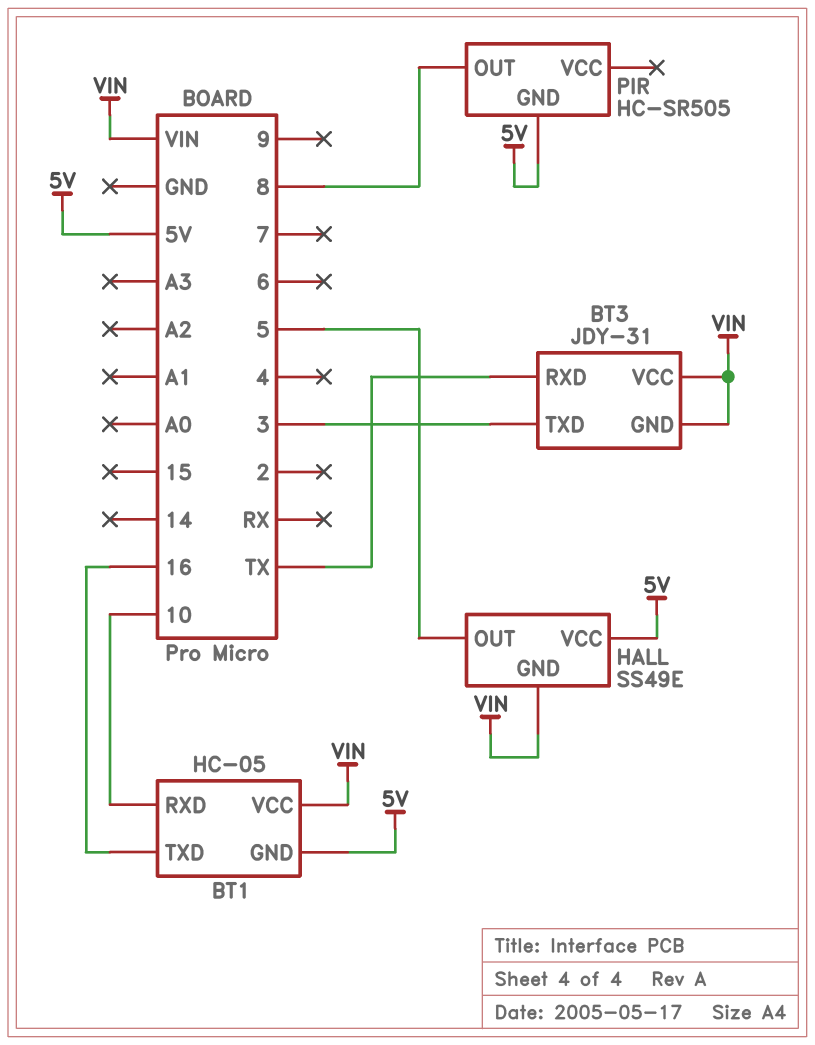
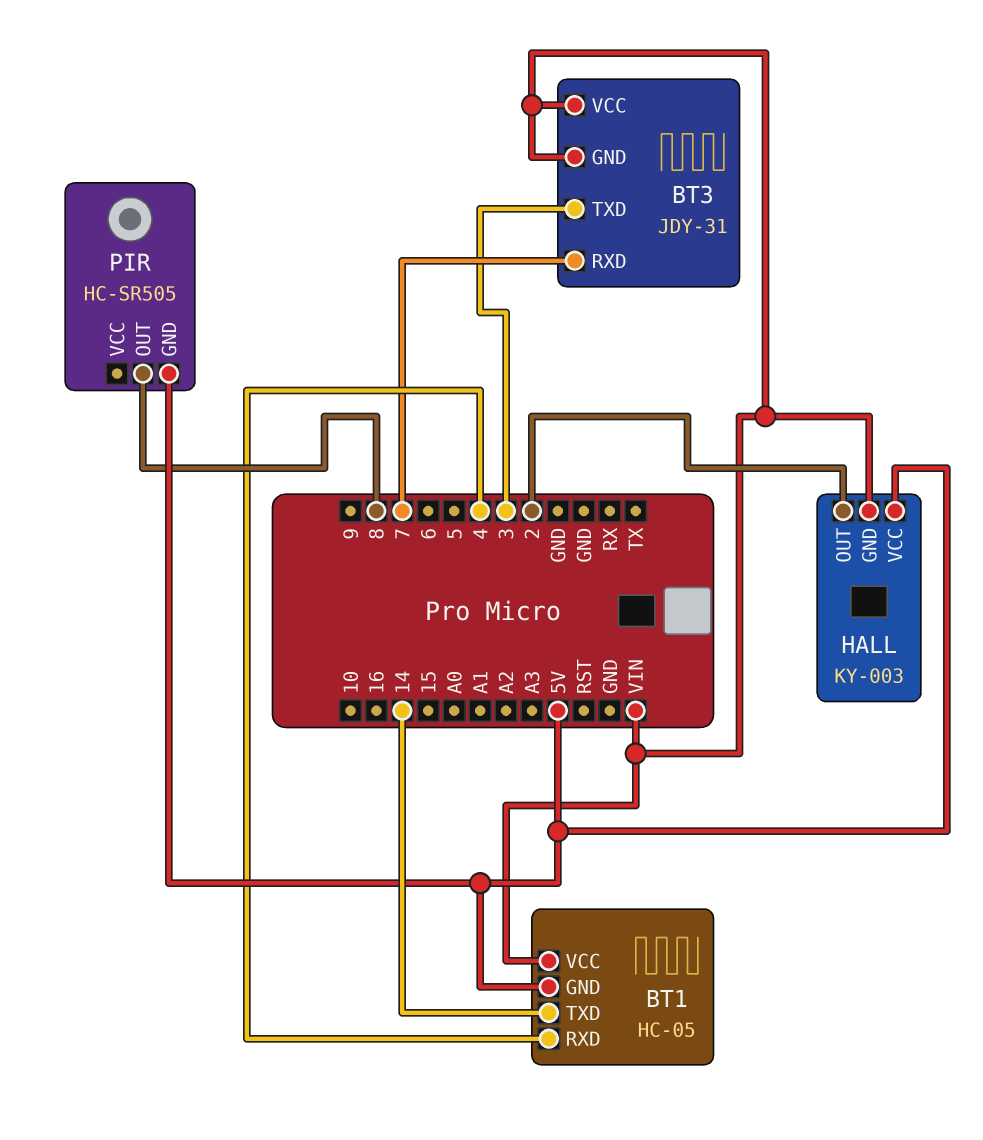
BT1 pin RXD: 10 -> 4
BT1 pin TXD: 16 -> 14
BT3 pin RXD: TX -> 7
HALL: SS49E -> KY-003
HALL pin OUT: 5 -> 2

